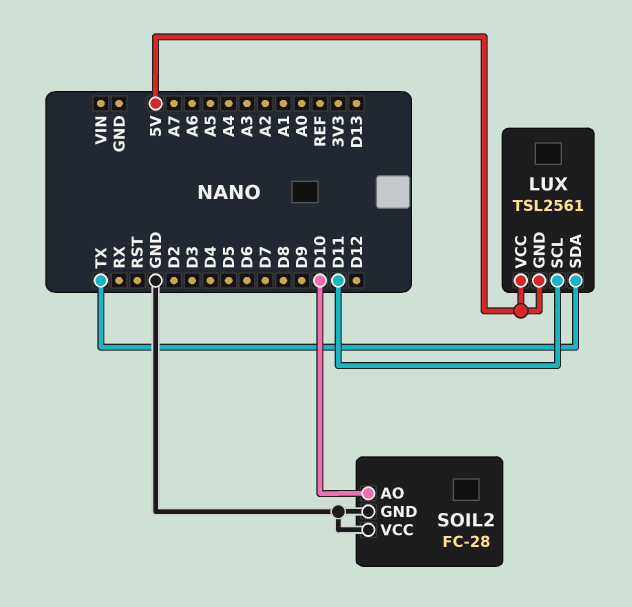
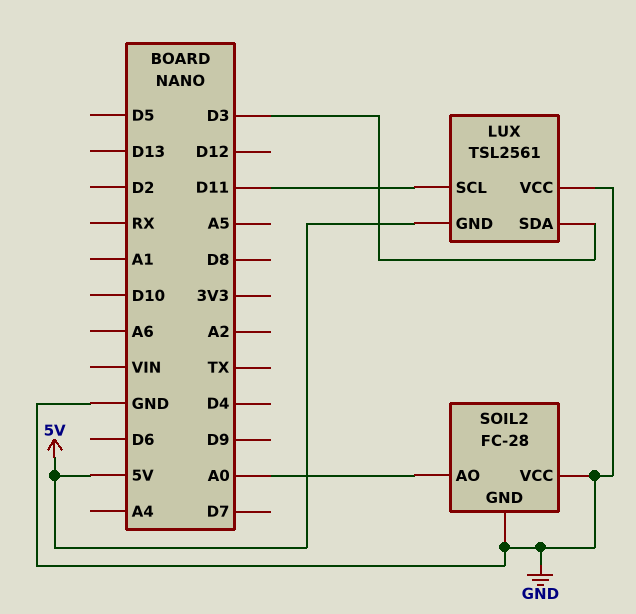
LUX pin SDA: TX -> D3
LUX pin VCC: 5V -> GND
SOIL2 pin AO: D10 -> A0

